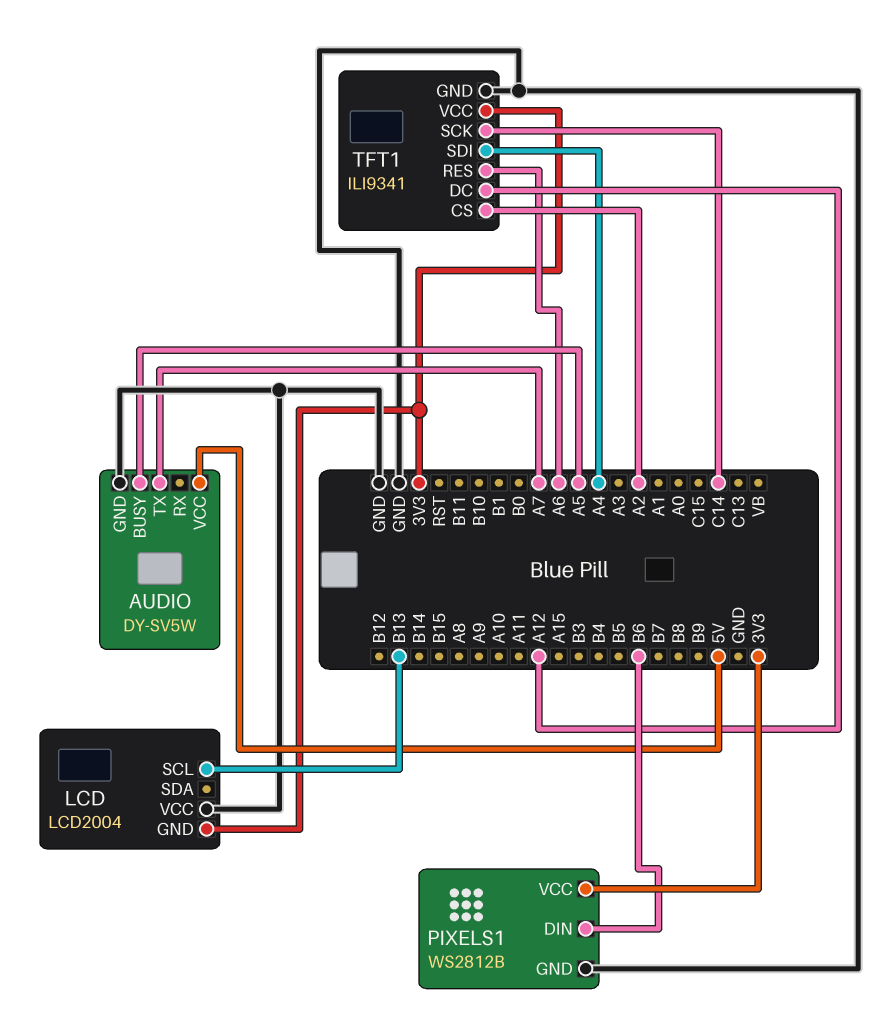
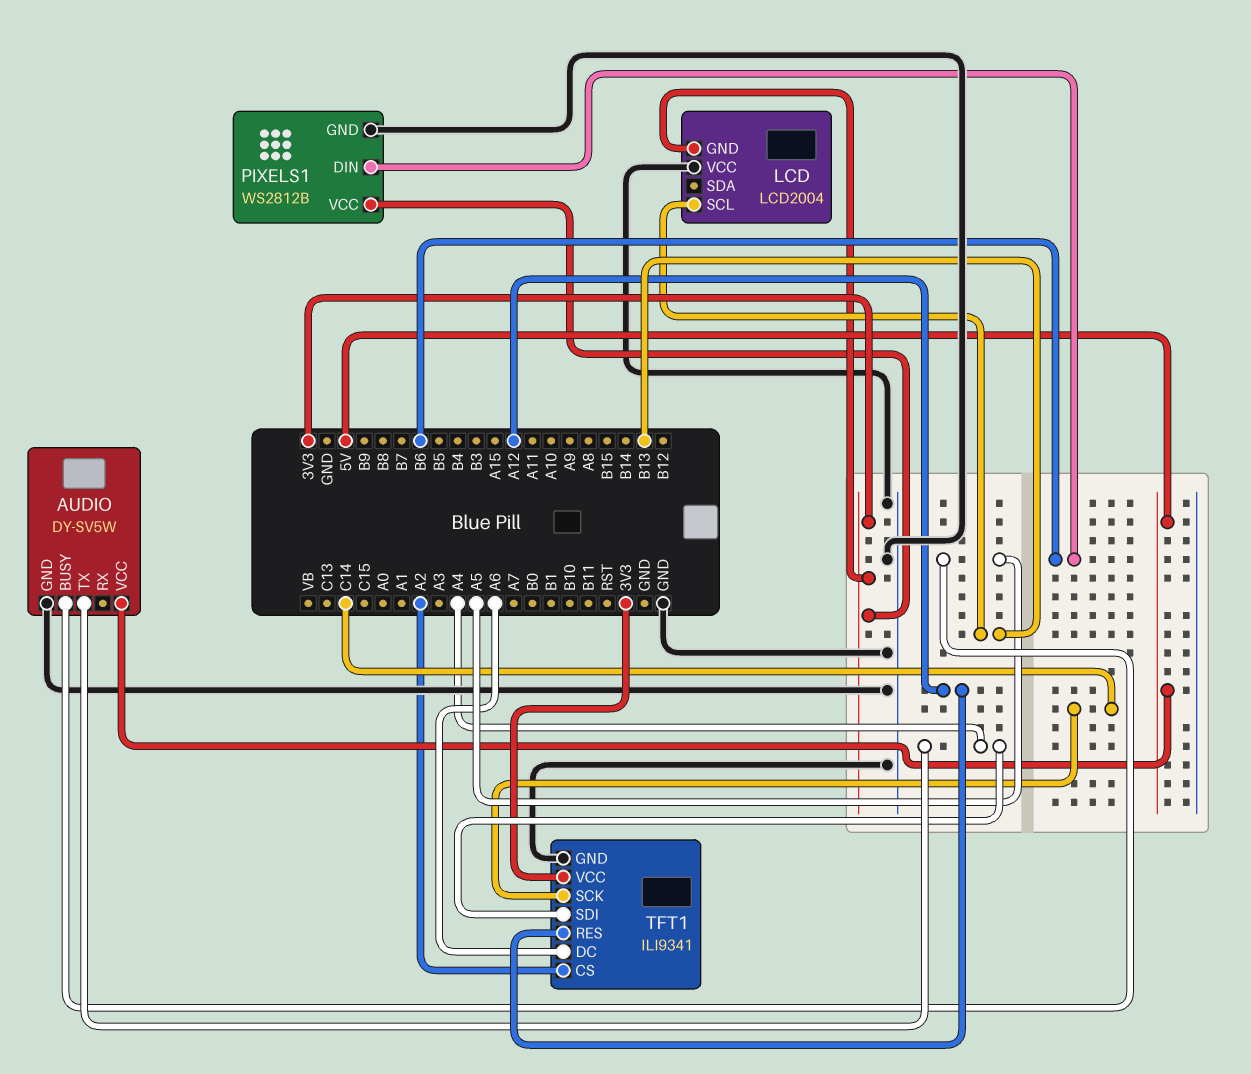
AUDIO pin TX: A7 -> A4
TFT1 pin DC: A12 -> A6
TFT1 pin RES: A6 -> A12

